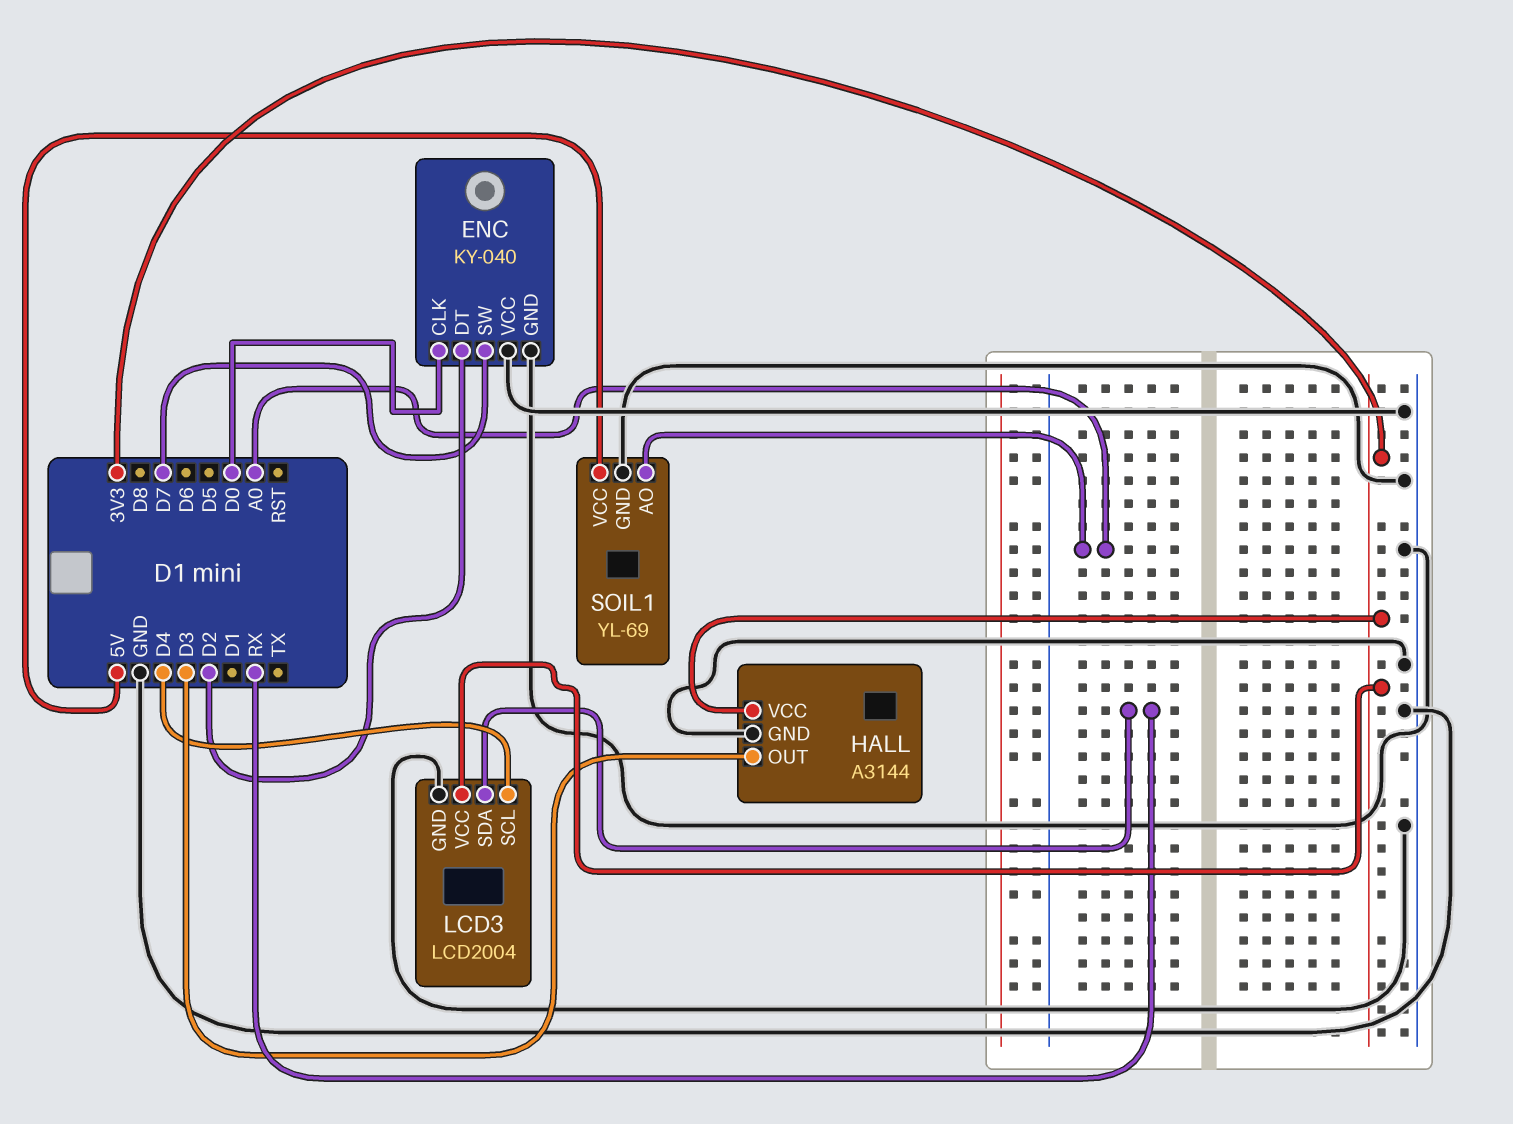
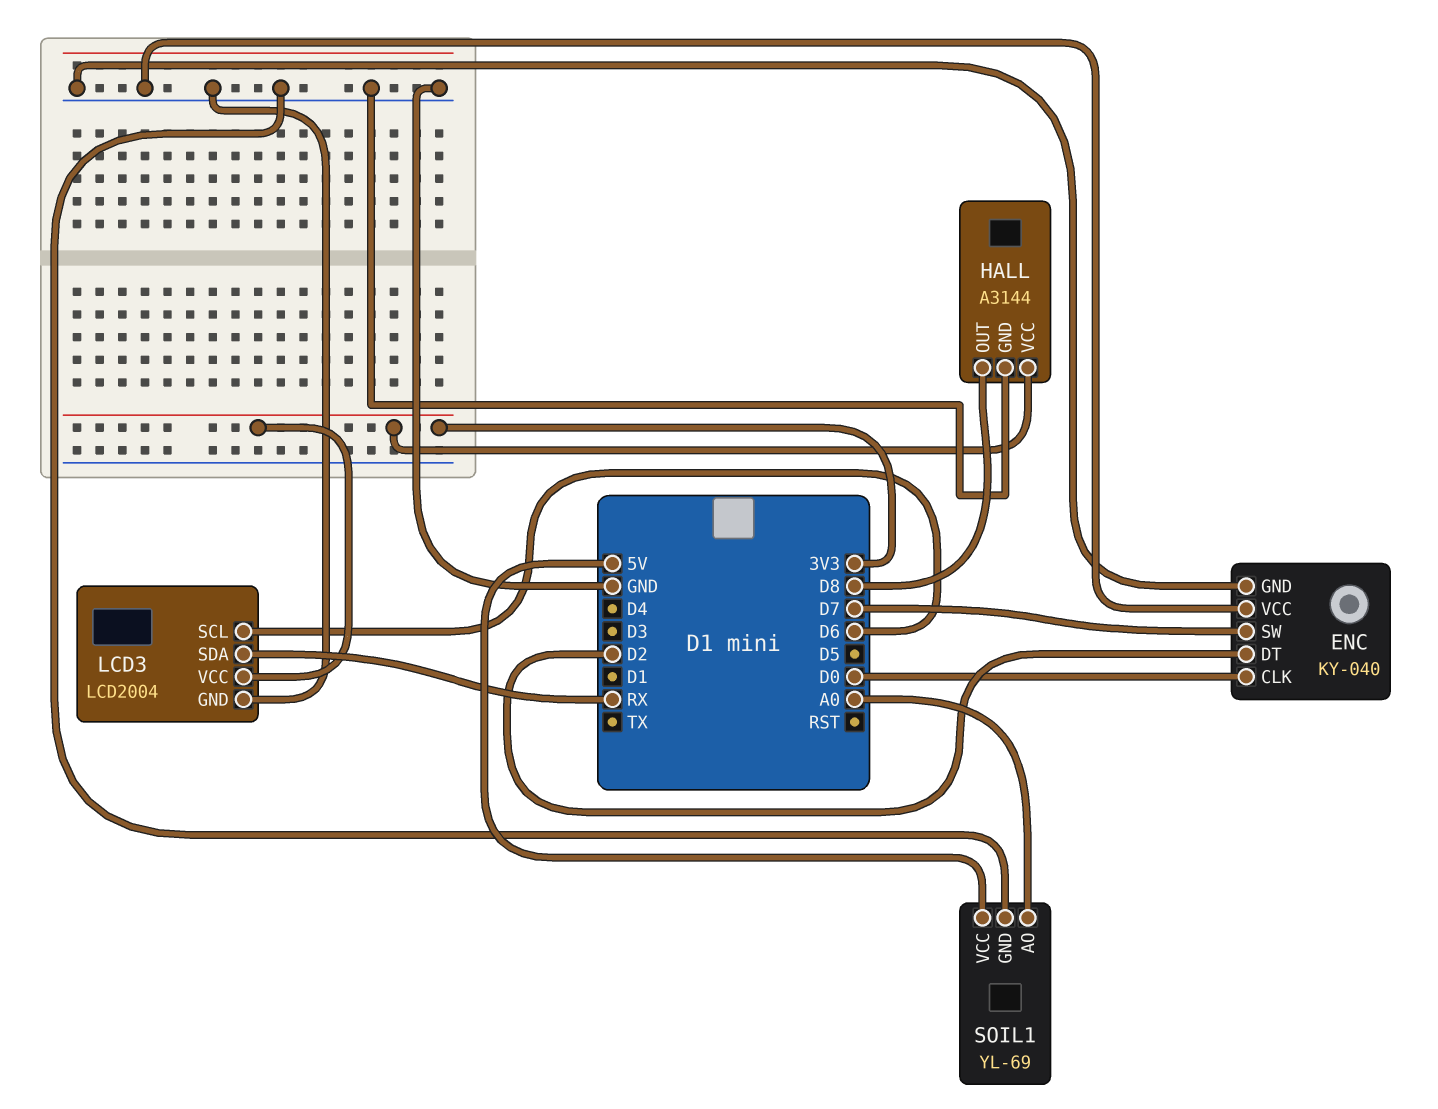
HALL pin OUT: D3 -> D8
LCD3 pin SCL: D4 -> D6

